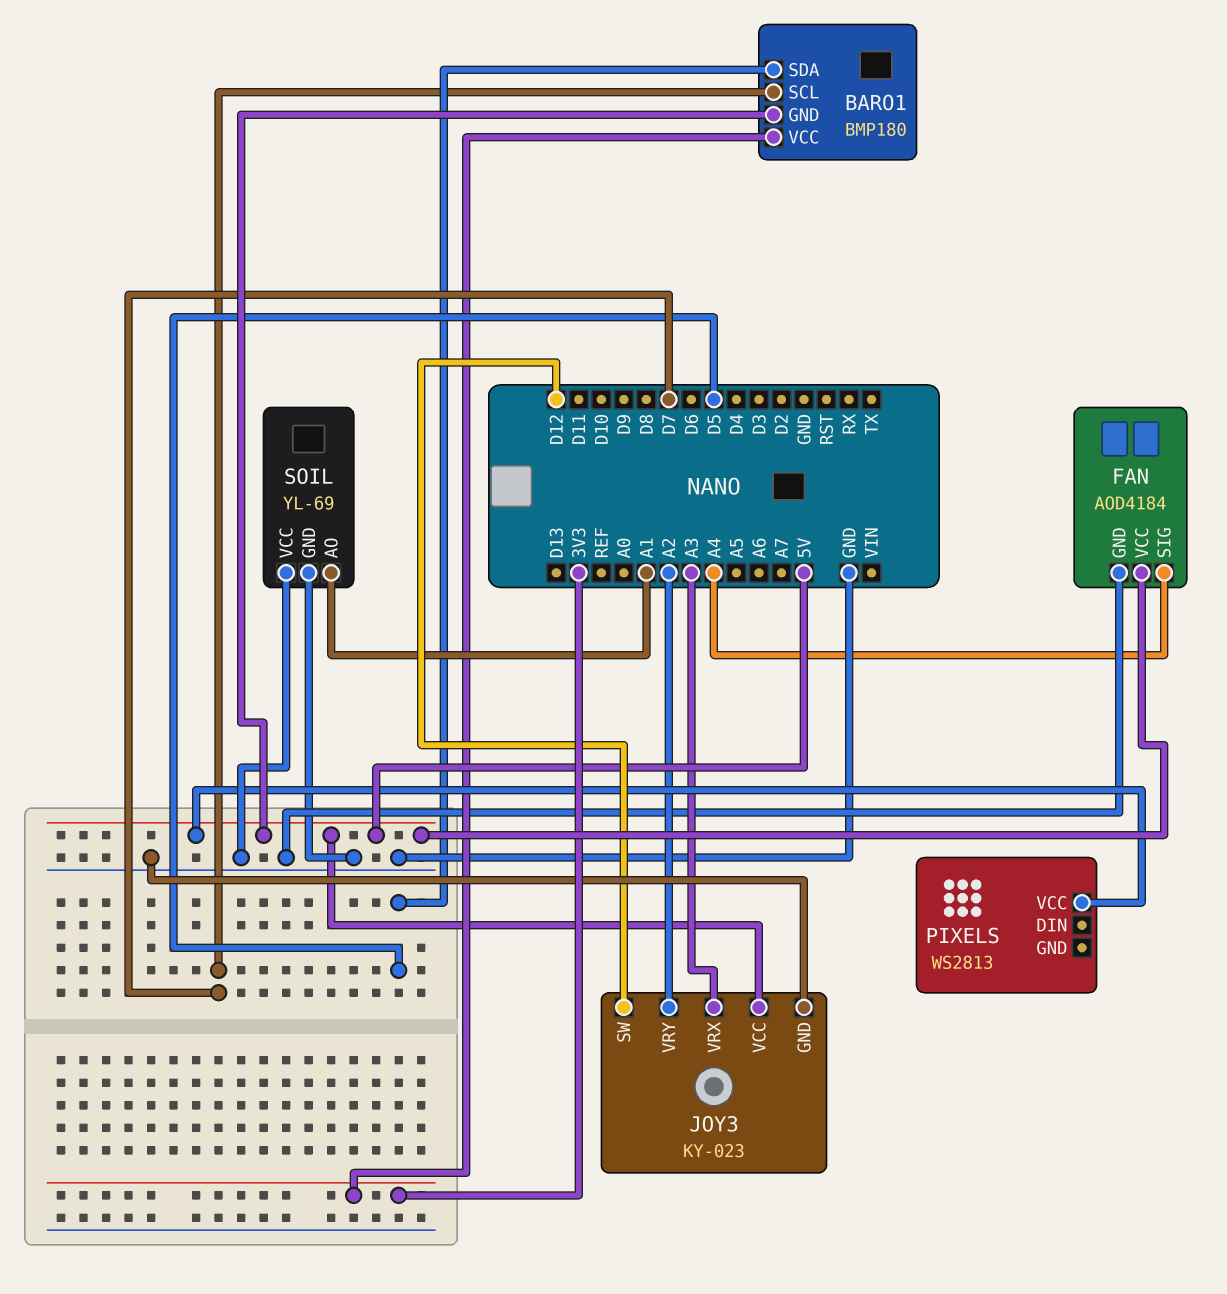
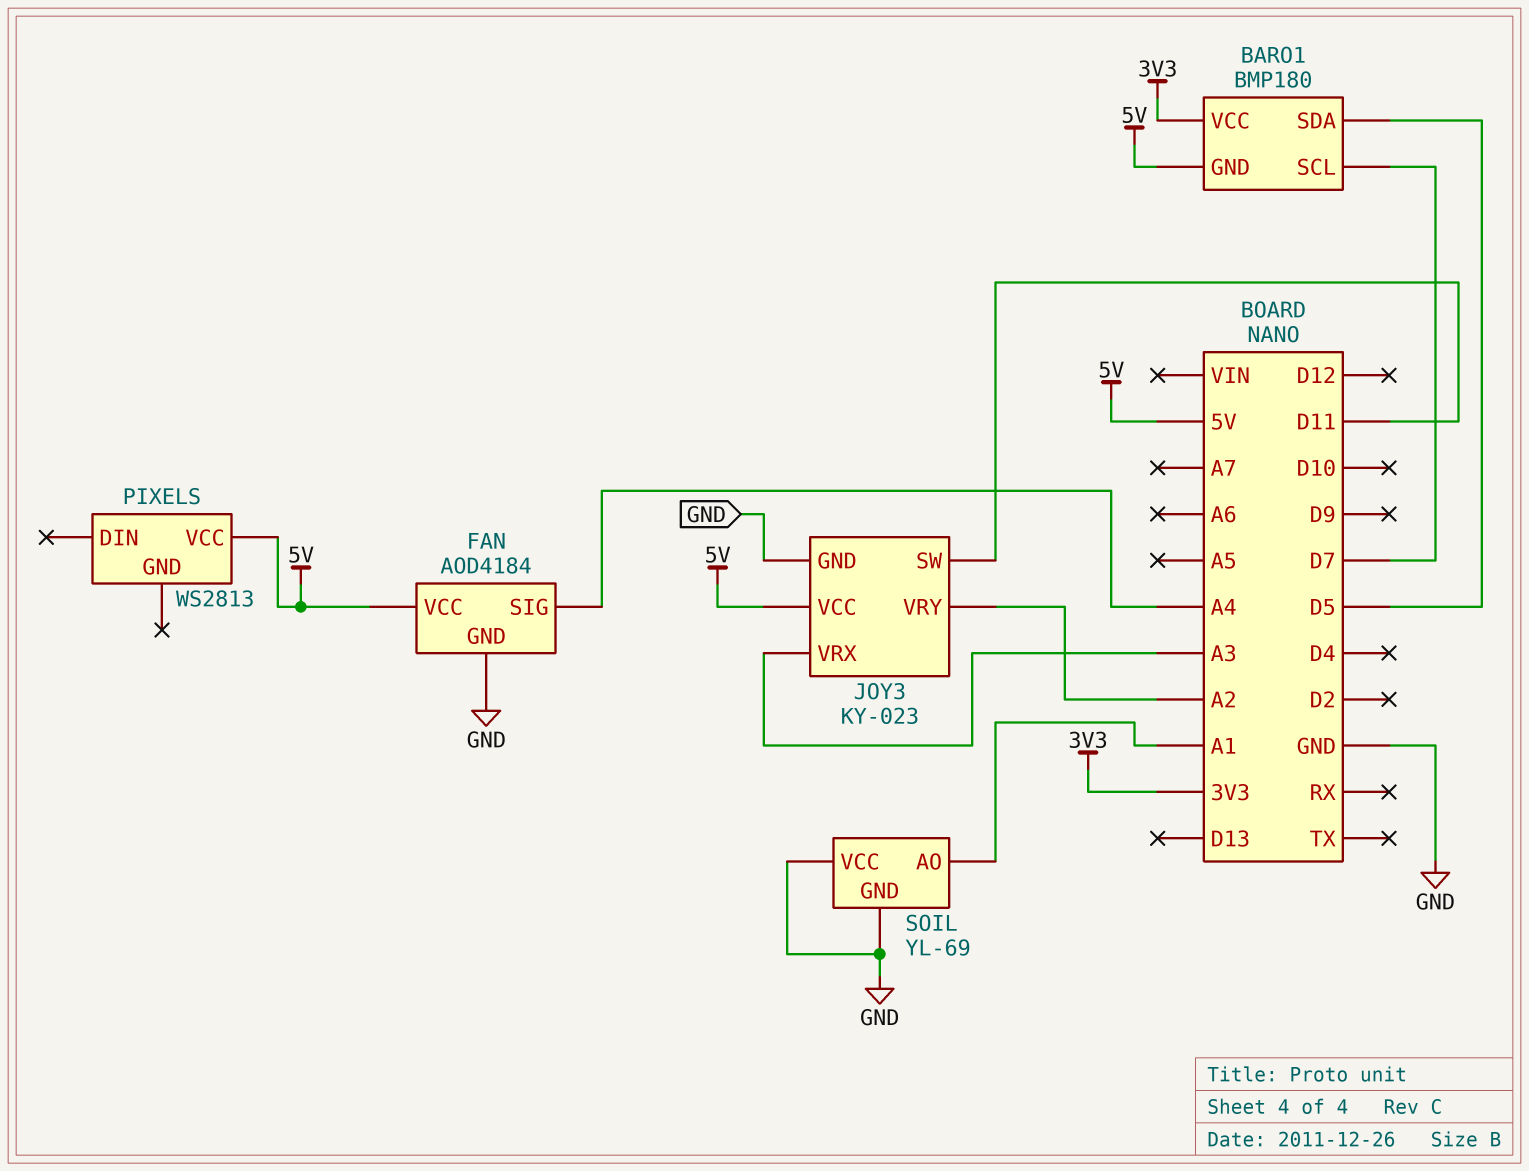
JOY3 pin SW: D12 -> D11

